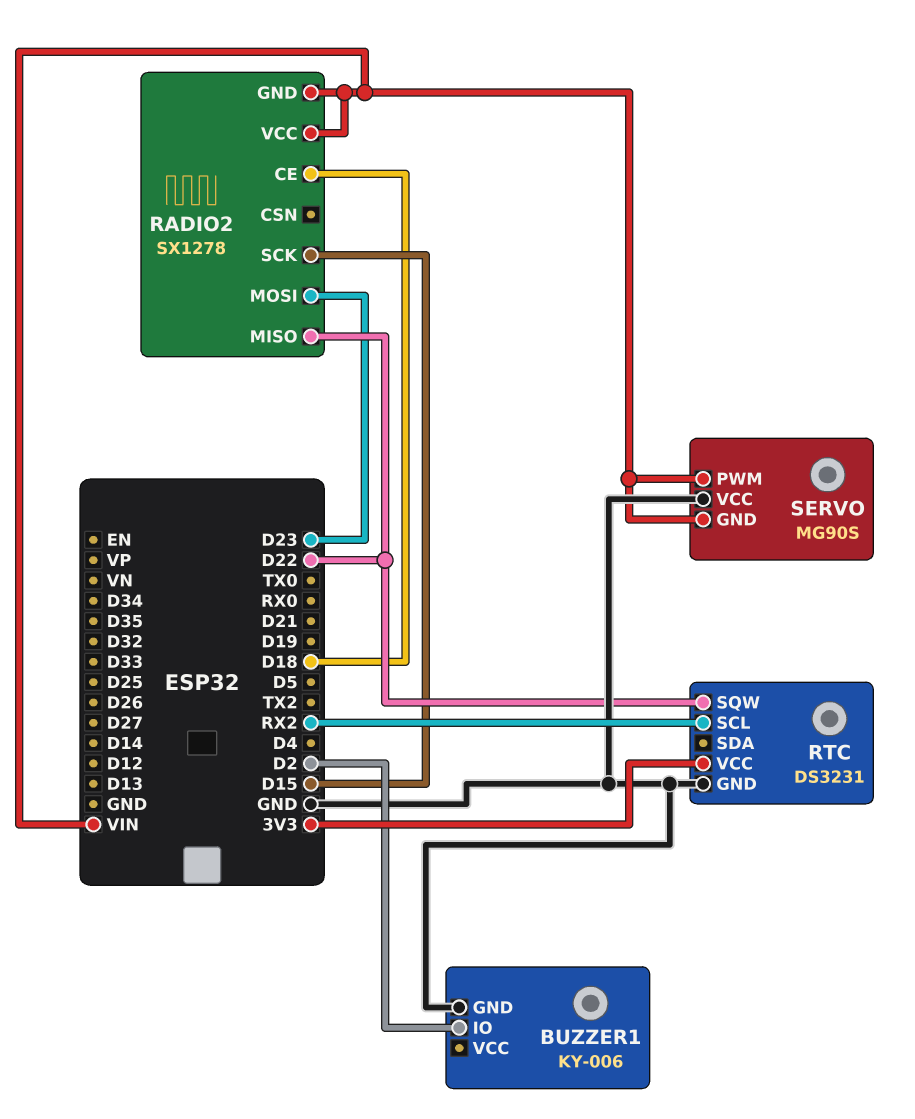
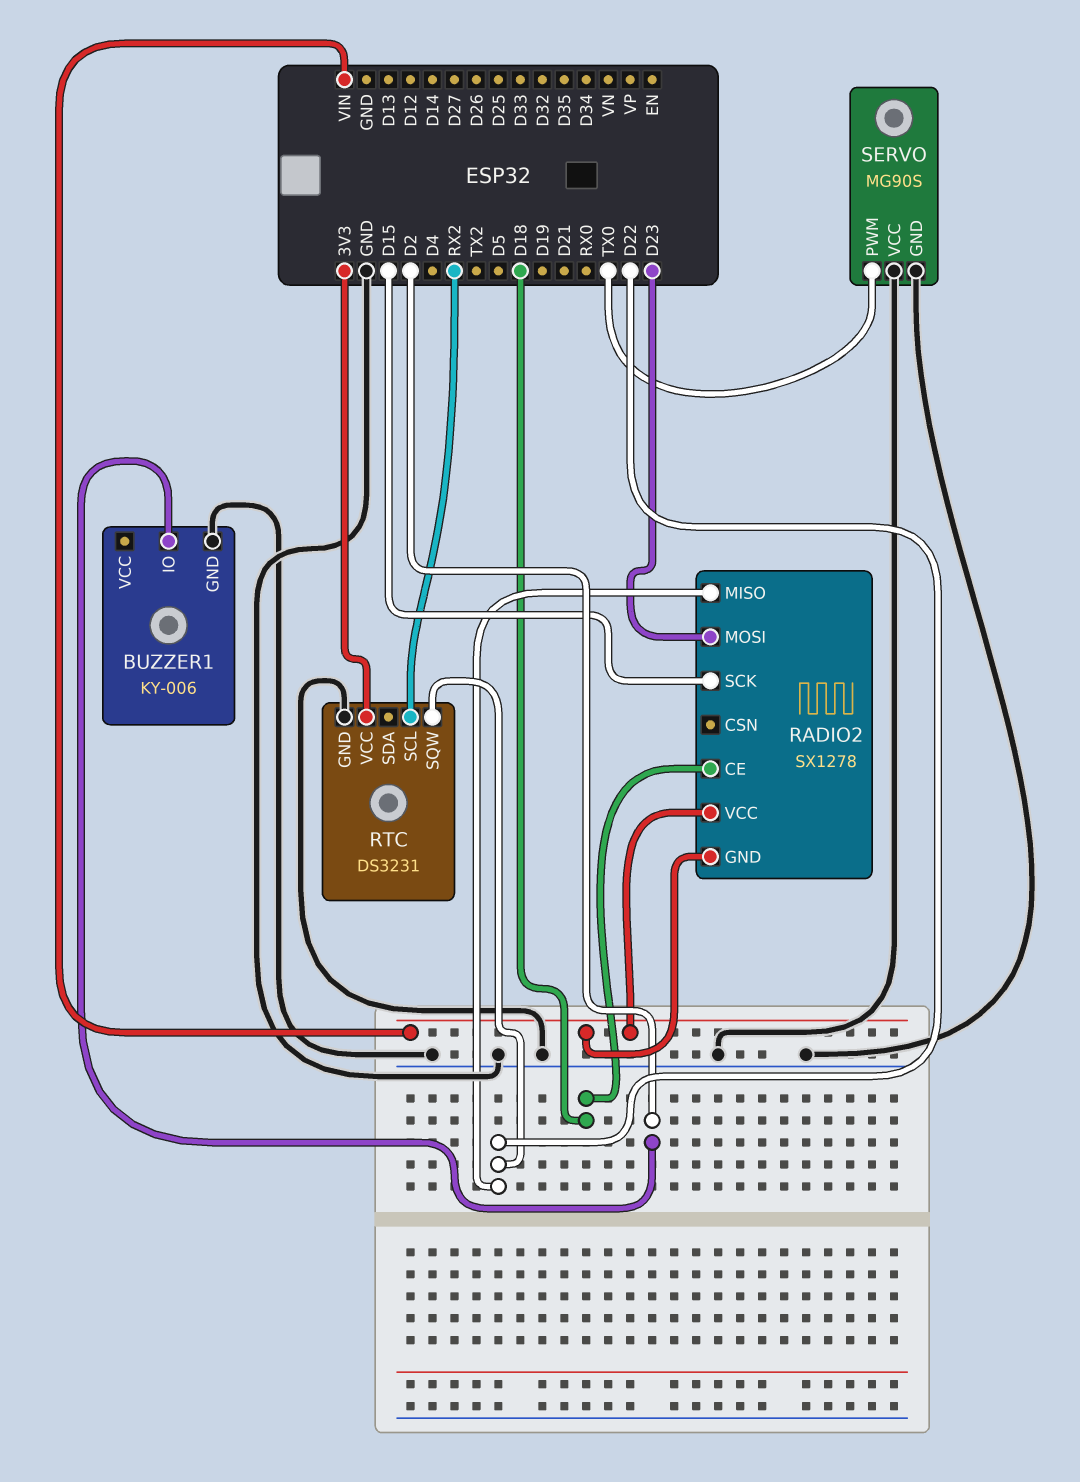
SERVO pin GND: VIN -> GND
SERVO pin PWM: VIN -> TX0

